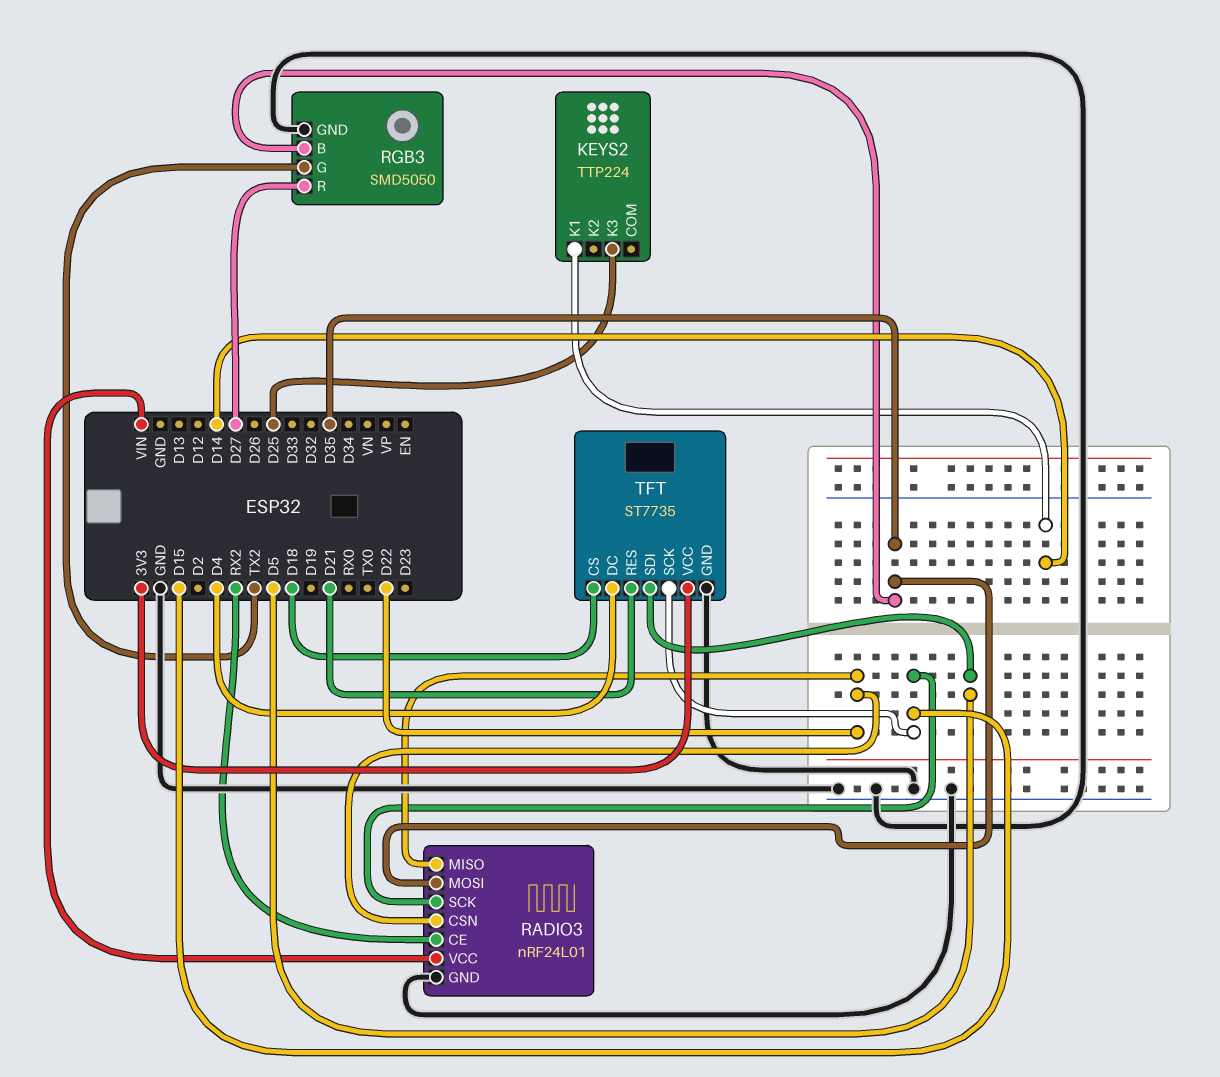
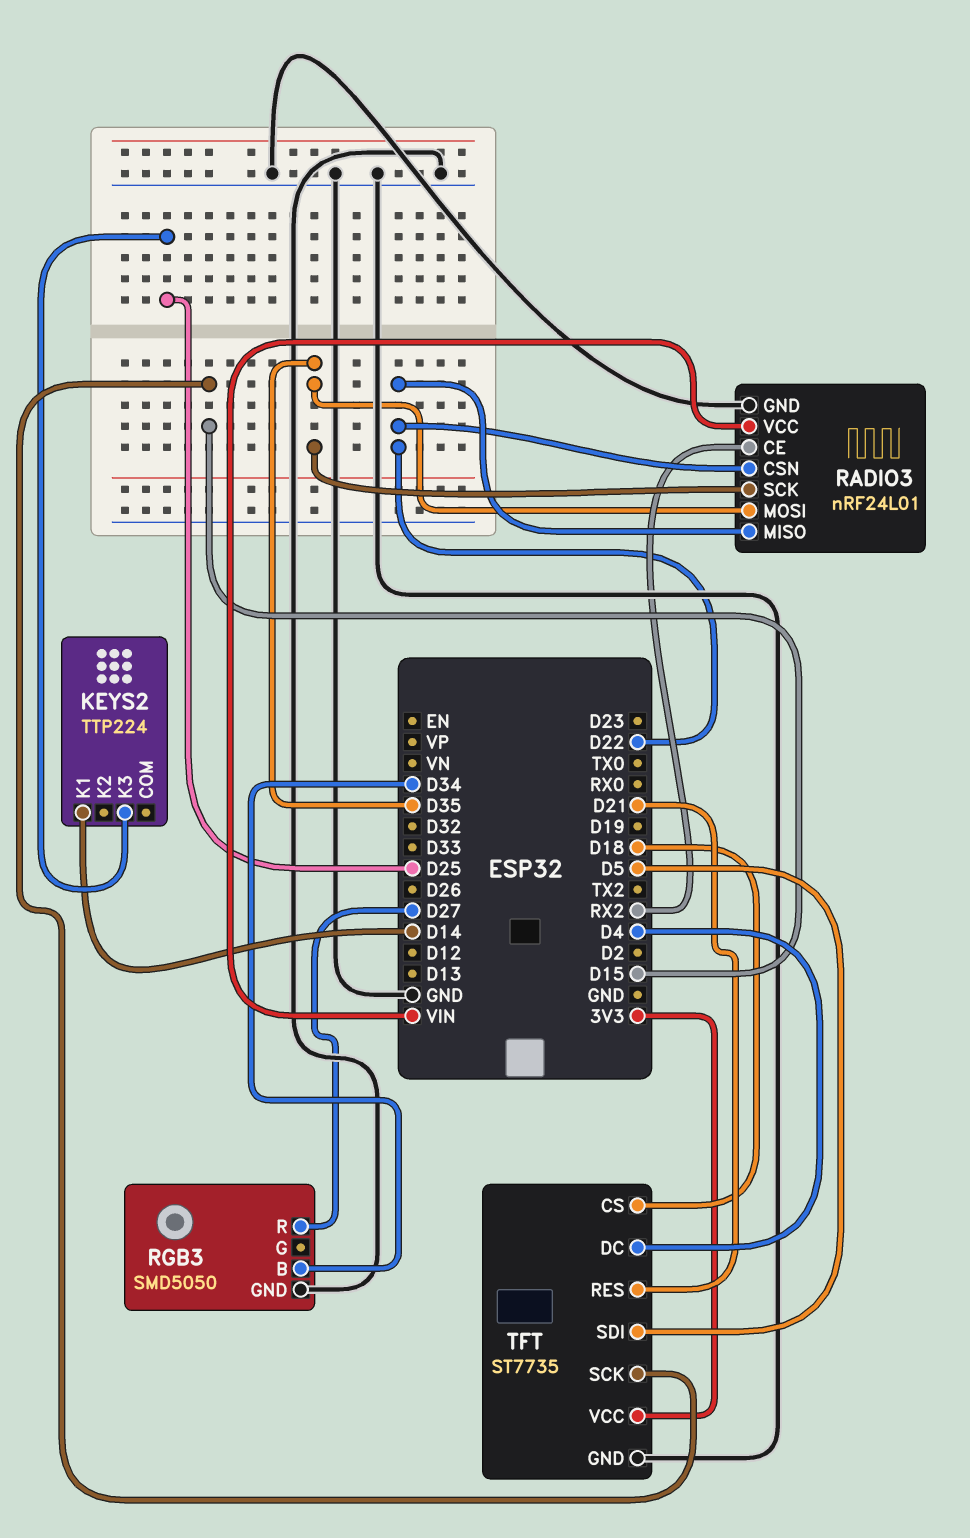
RADIO3 pin SCK: D15 -> D35
RGB3 pin B: D35 -> D34
RGB3 pin G: TX2 -> none

